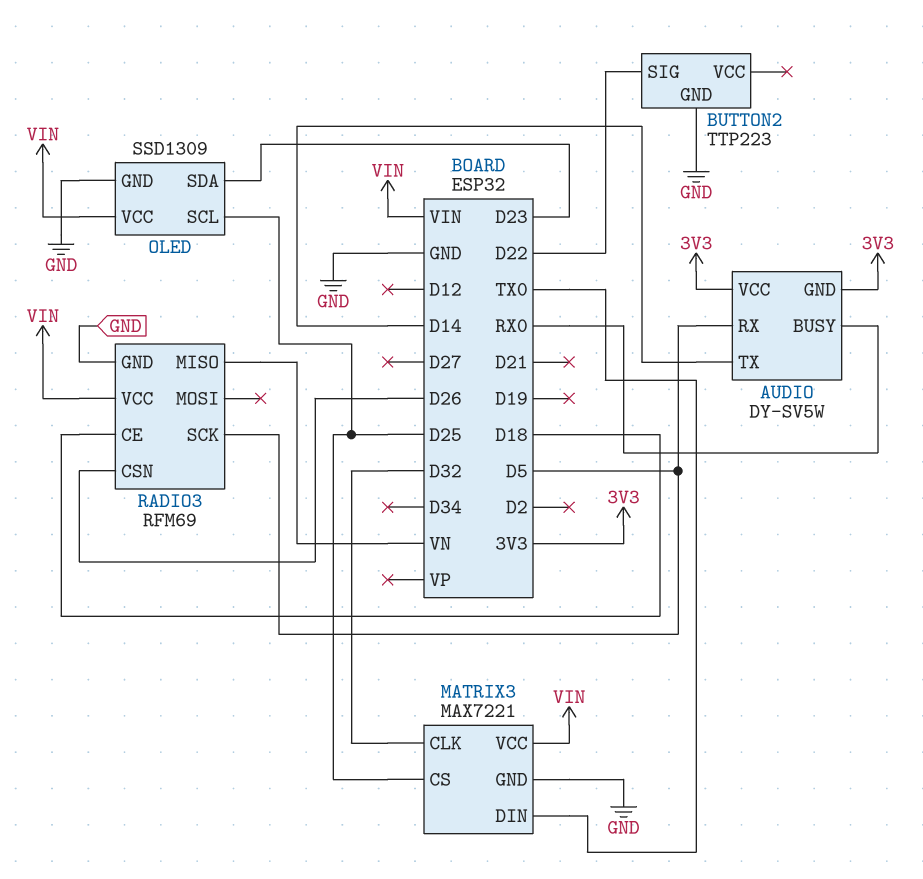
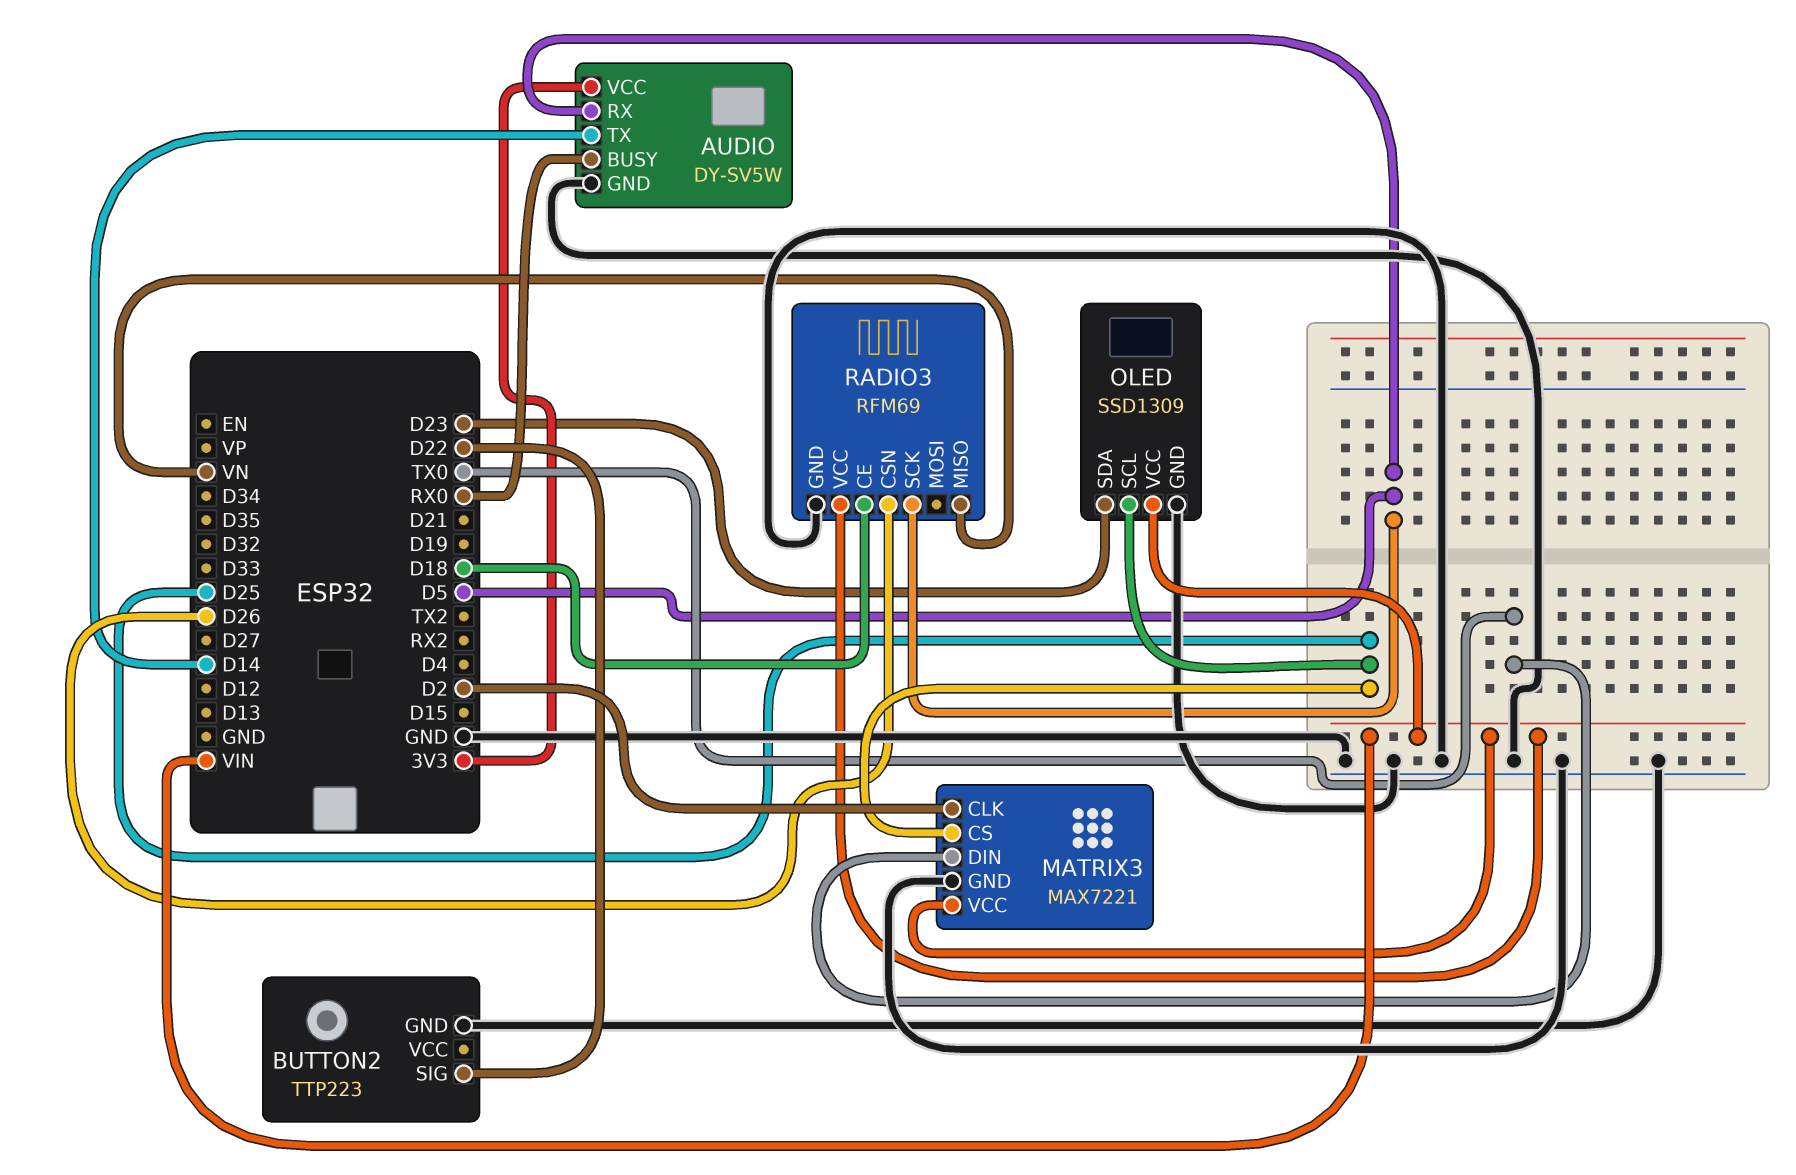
AUDIO pin GND: 3V3 -> GND
MATRIX3 pin CLK: D32 -> D2

